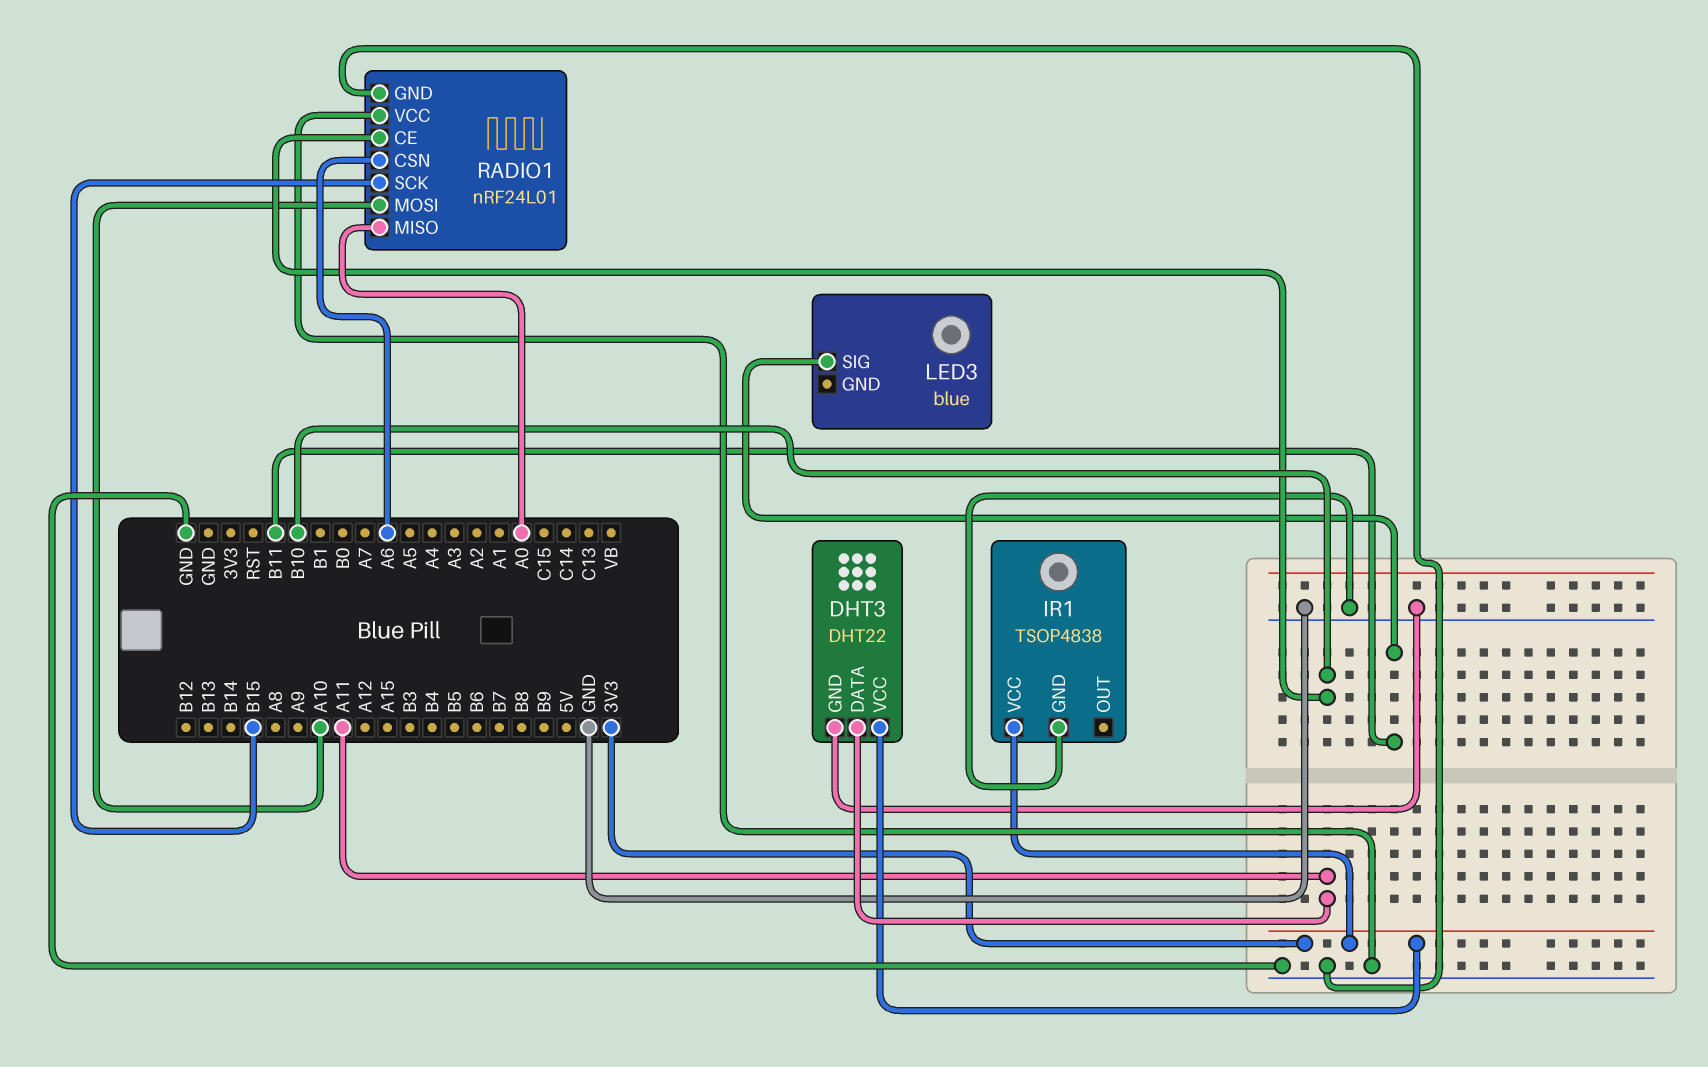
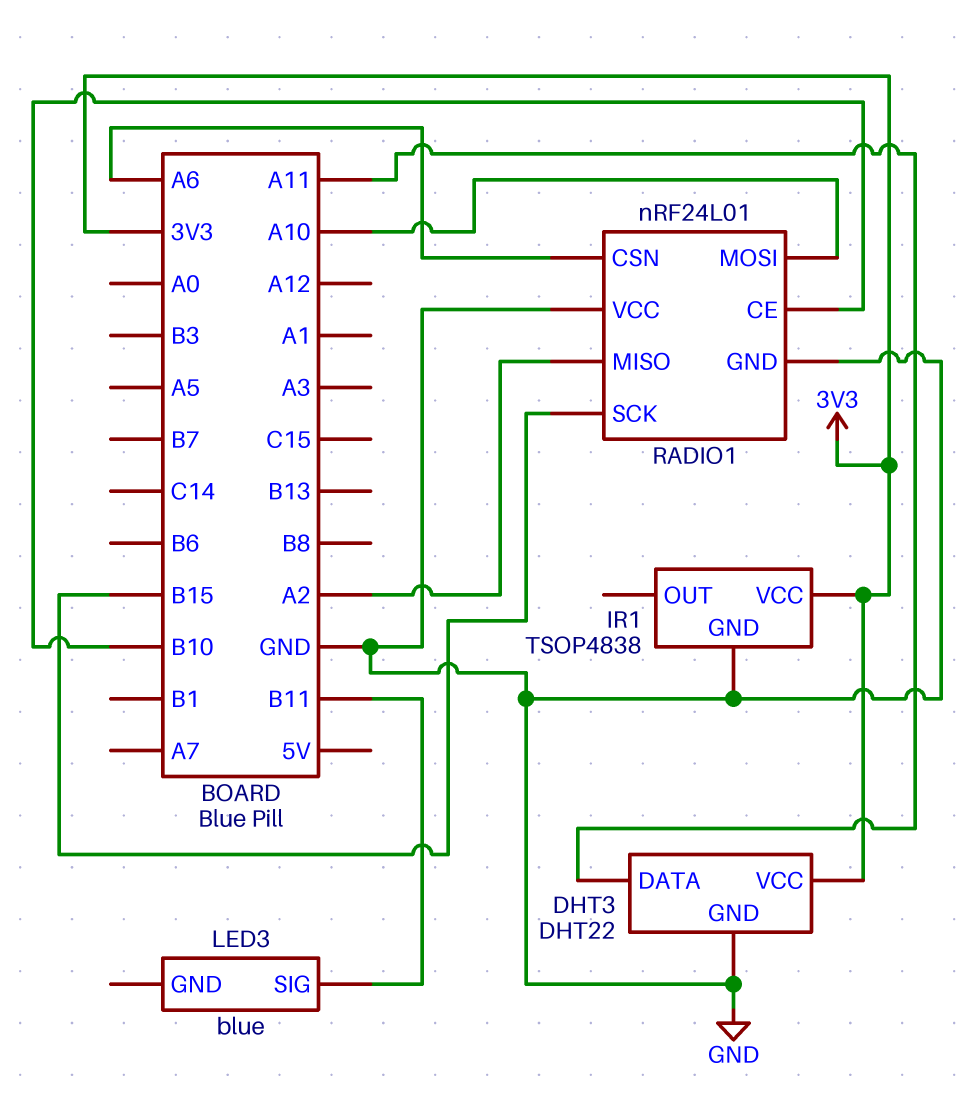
RADIO1 pin MISO: A0 -> A2

